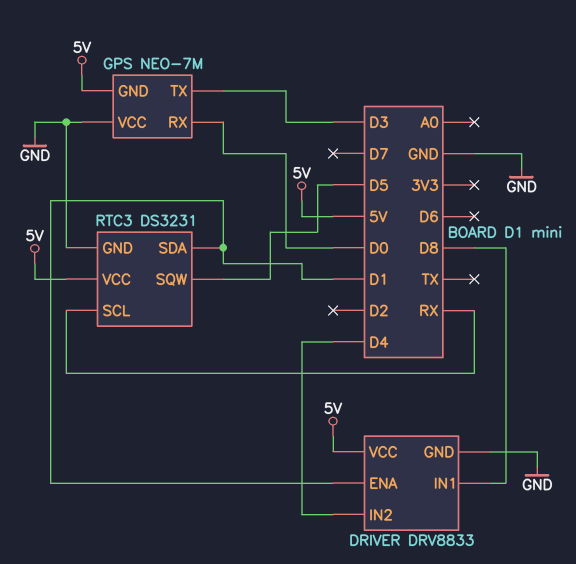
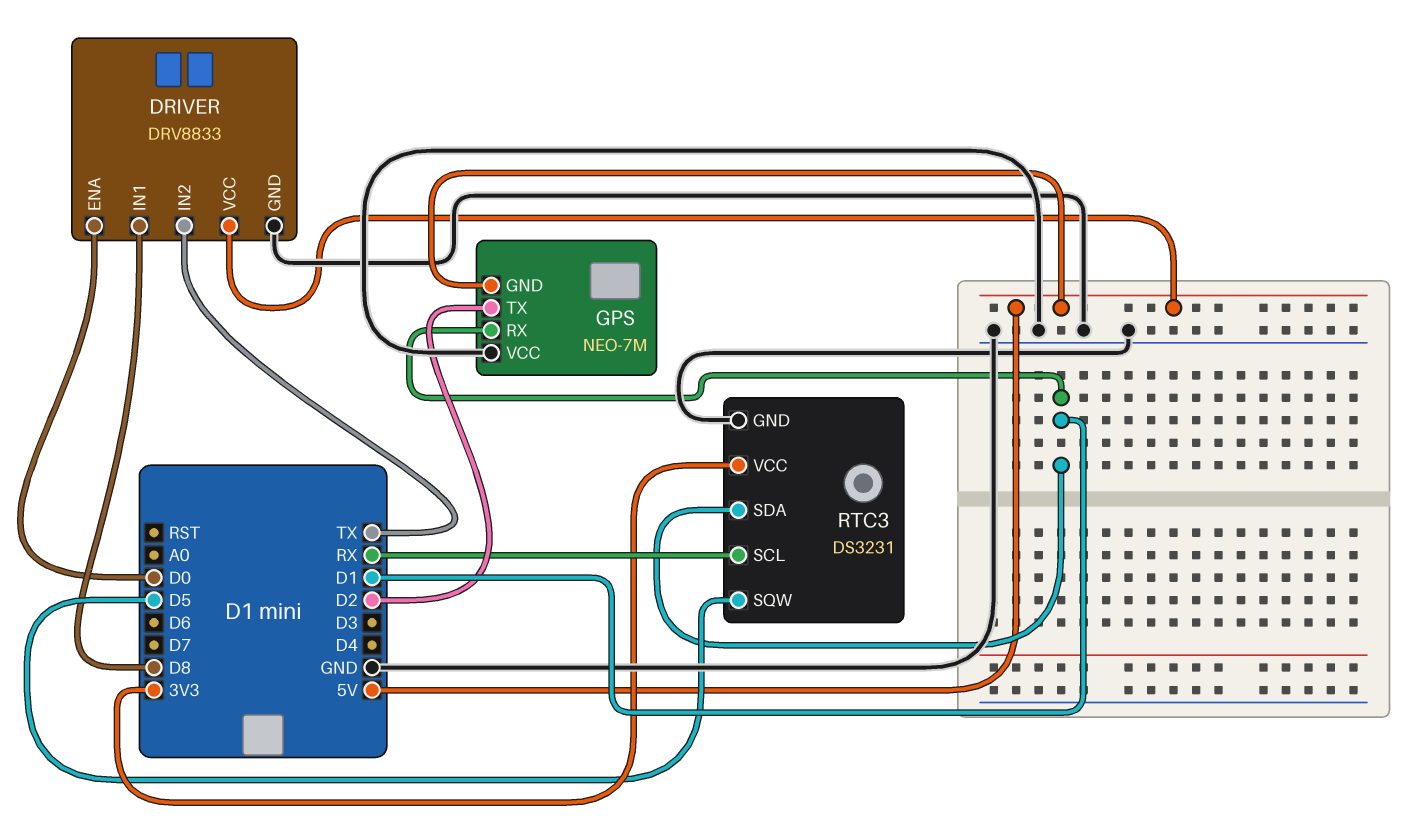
DRIVER pin ENA: D1 -> D0
DRIVER pin IN2: D4 -> TX
GPS pin RX: D0 -> D1
GPS pin TX: D3 -> D2
RTC3 pin VCC: 5V -> 3V3

